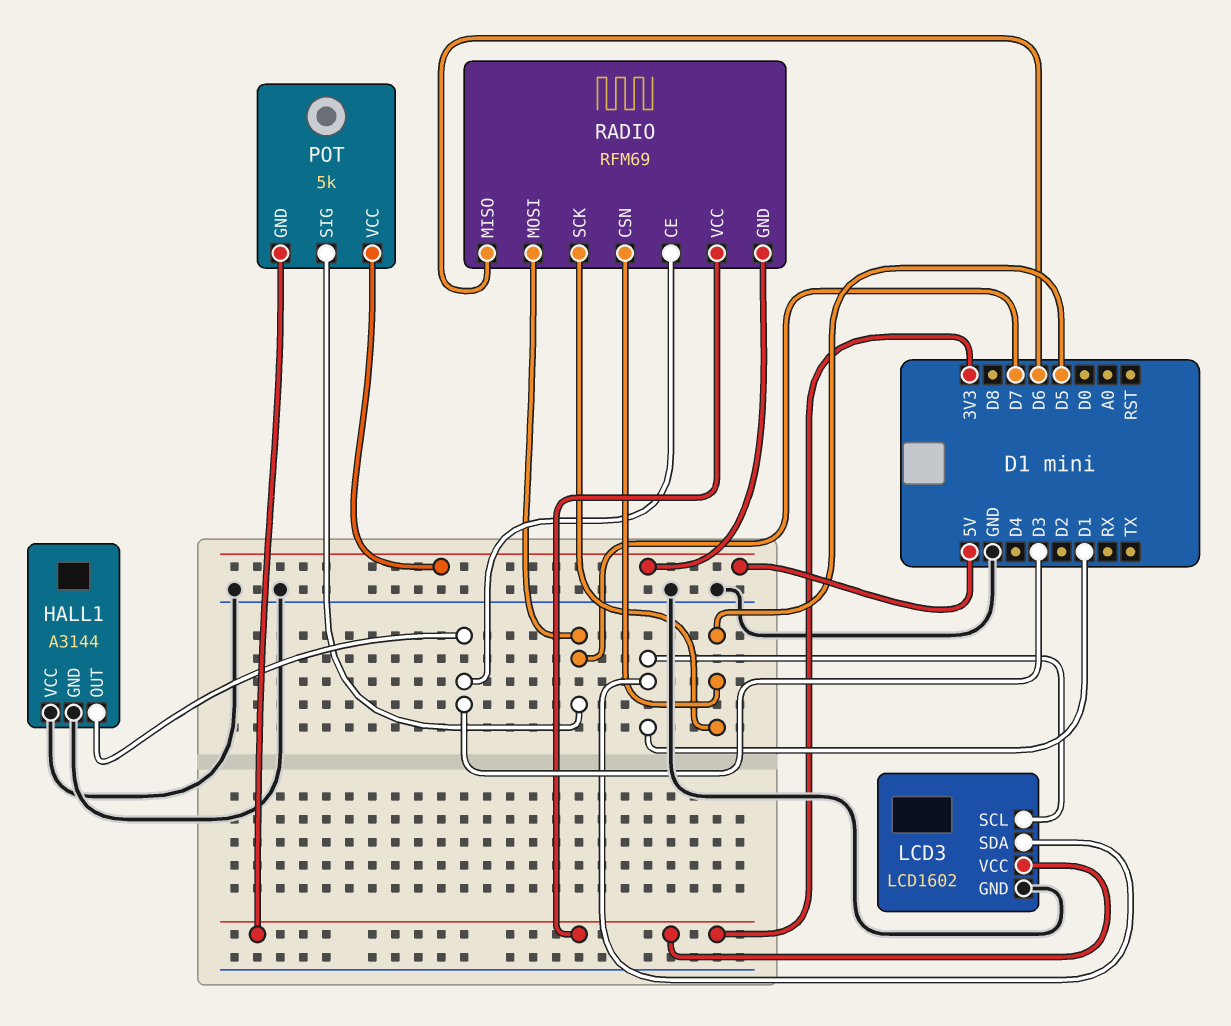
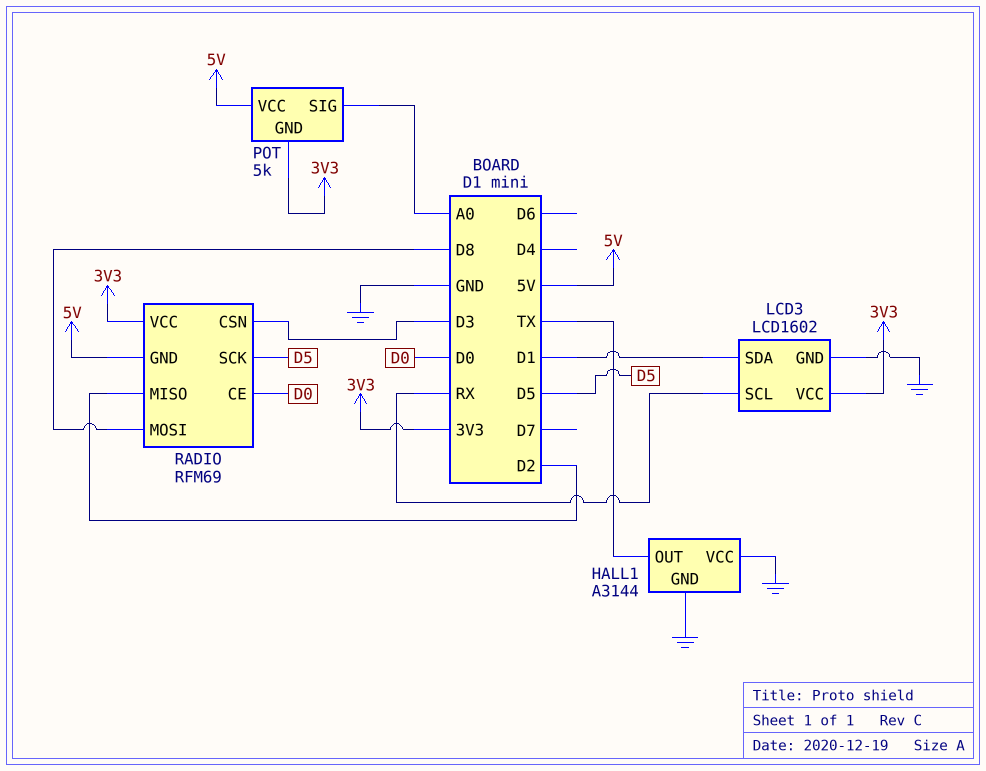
HALL1 pin OUT: D3 -> TX
LCD3 pin SCL: D1 -> RX
POT pin SIG: D7 -> A0
RADIO pin CE: D3 -> D0
RADIO pin CSN: D5 -> D3
RADIO pin MISO: D6 -> D2
RADIO pin MOSI: D7 -> D8

